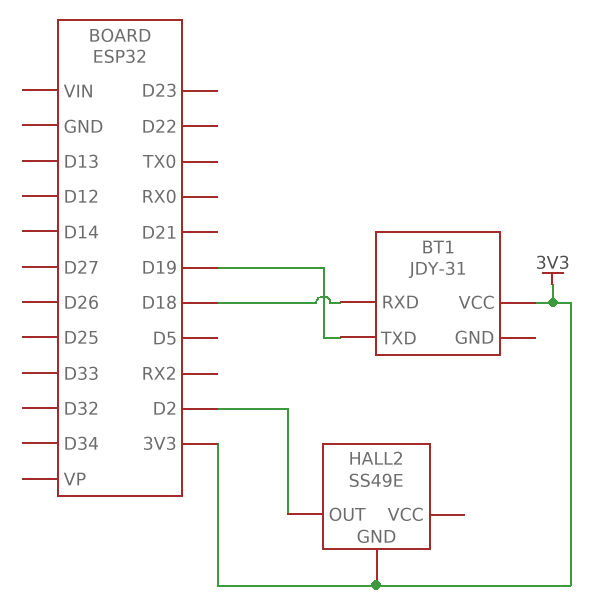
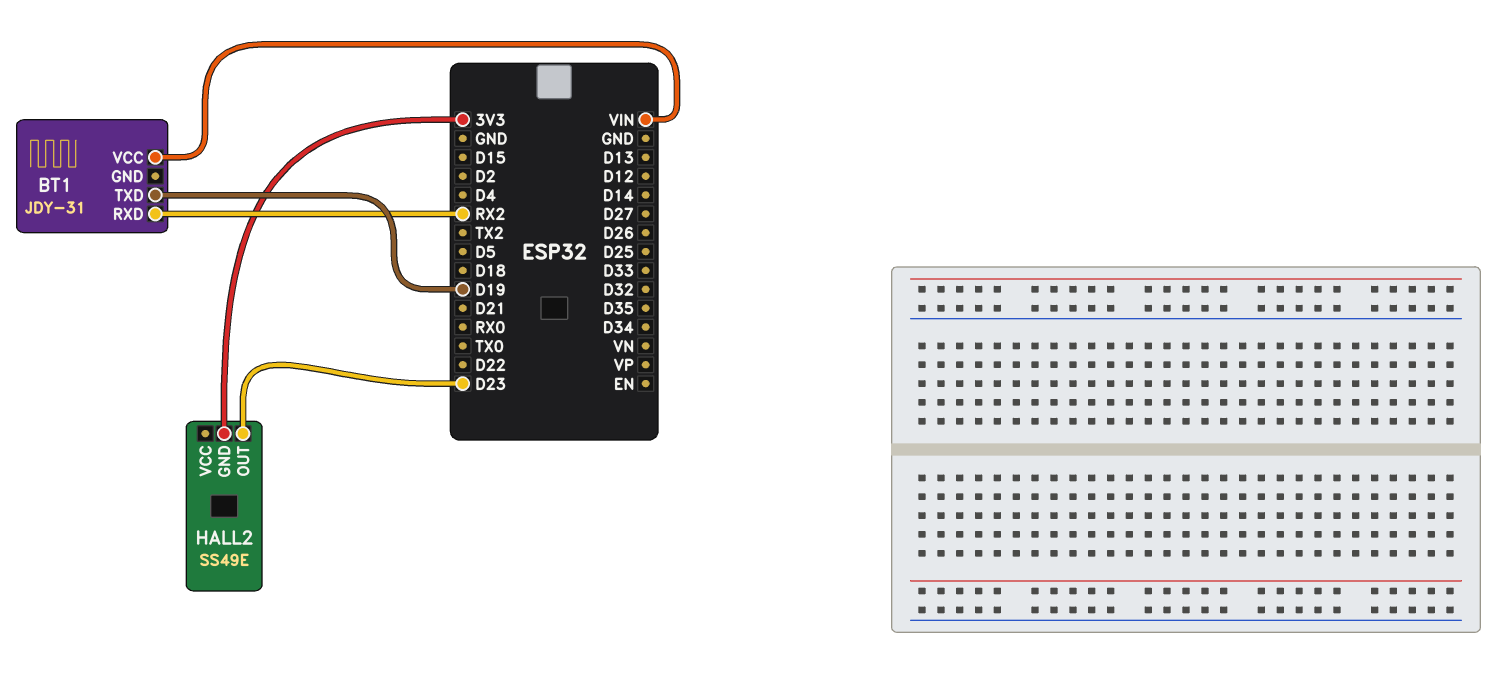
BT1 pin RXD: D18 -> RX2
BT1 pin VCC: 3V3 -> VIN
HALL2 pin OUT: D2 -> D23

